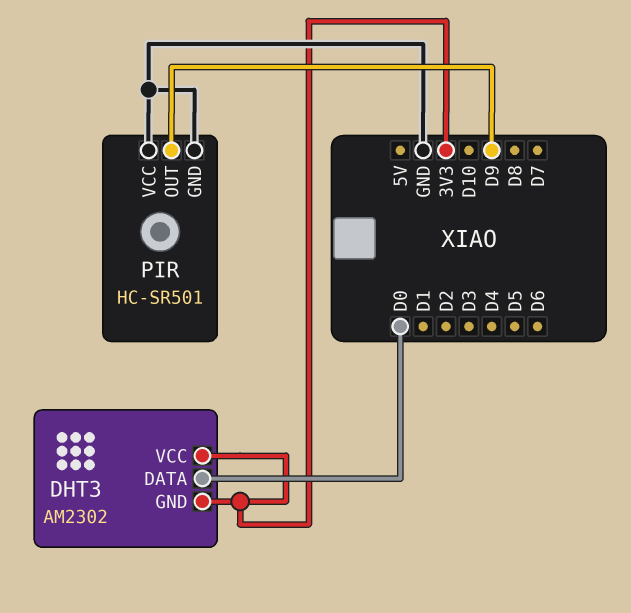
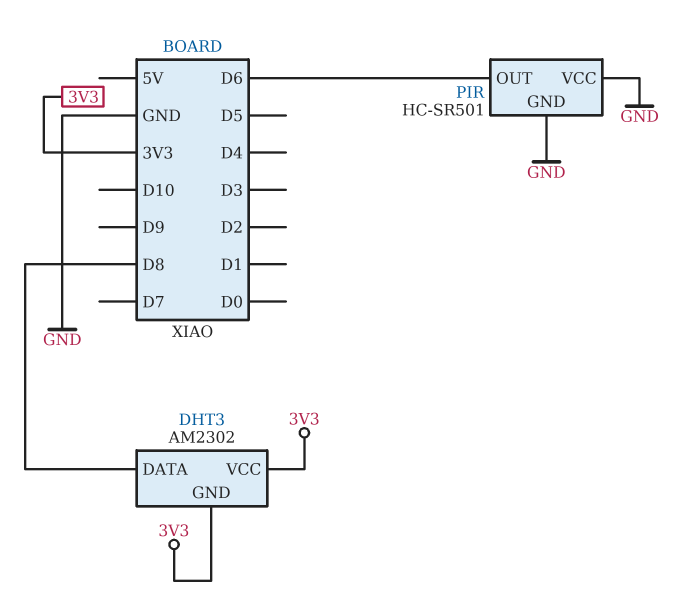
DHT3 pin DATA: D0 -> D8
PIR pin OUT: D9 -> D6

